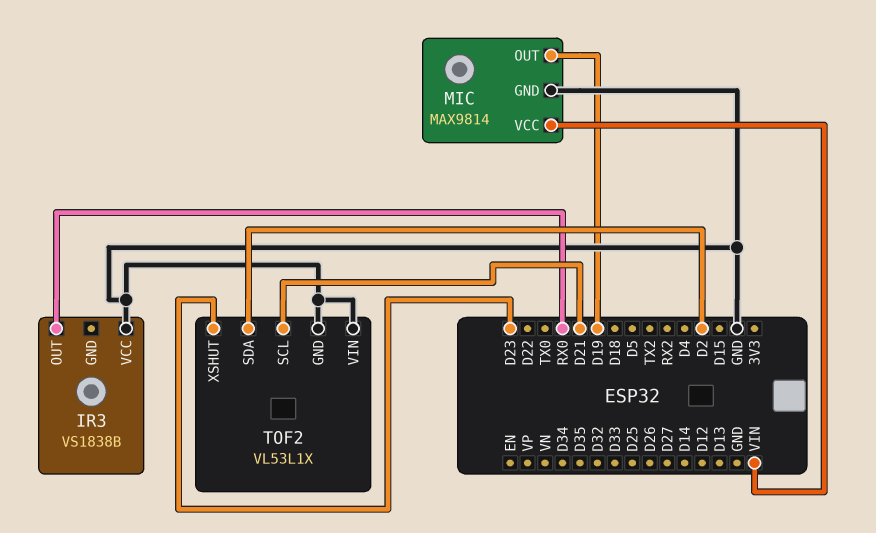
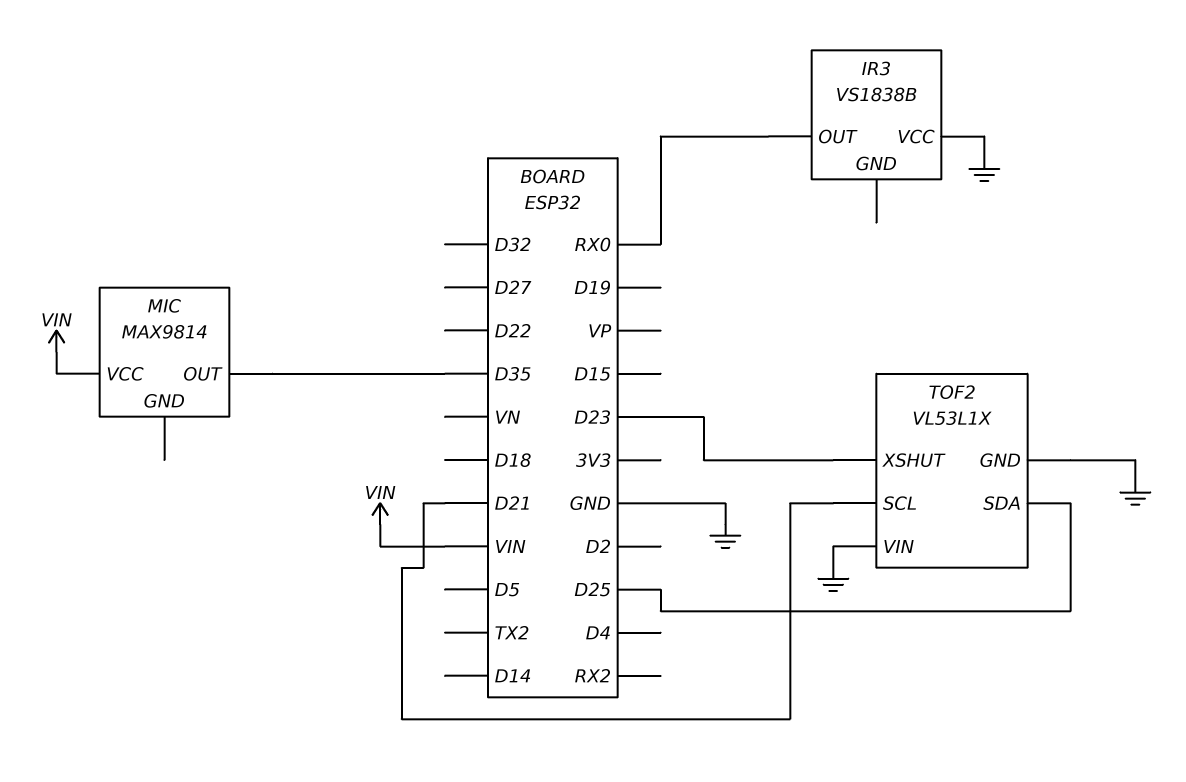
MIC pin GND: GND -> none
MIC pin OUT: D19 -> D35
TOF2 pin SDA: D2 -> D25

